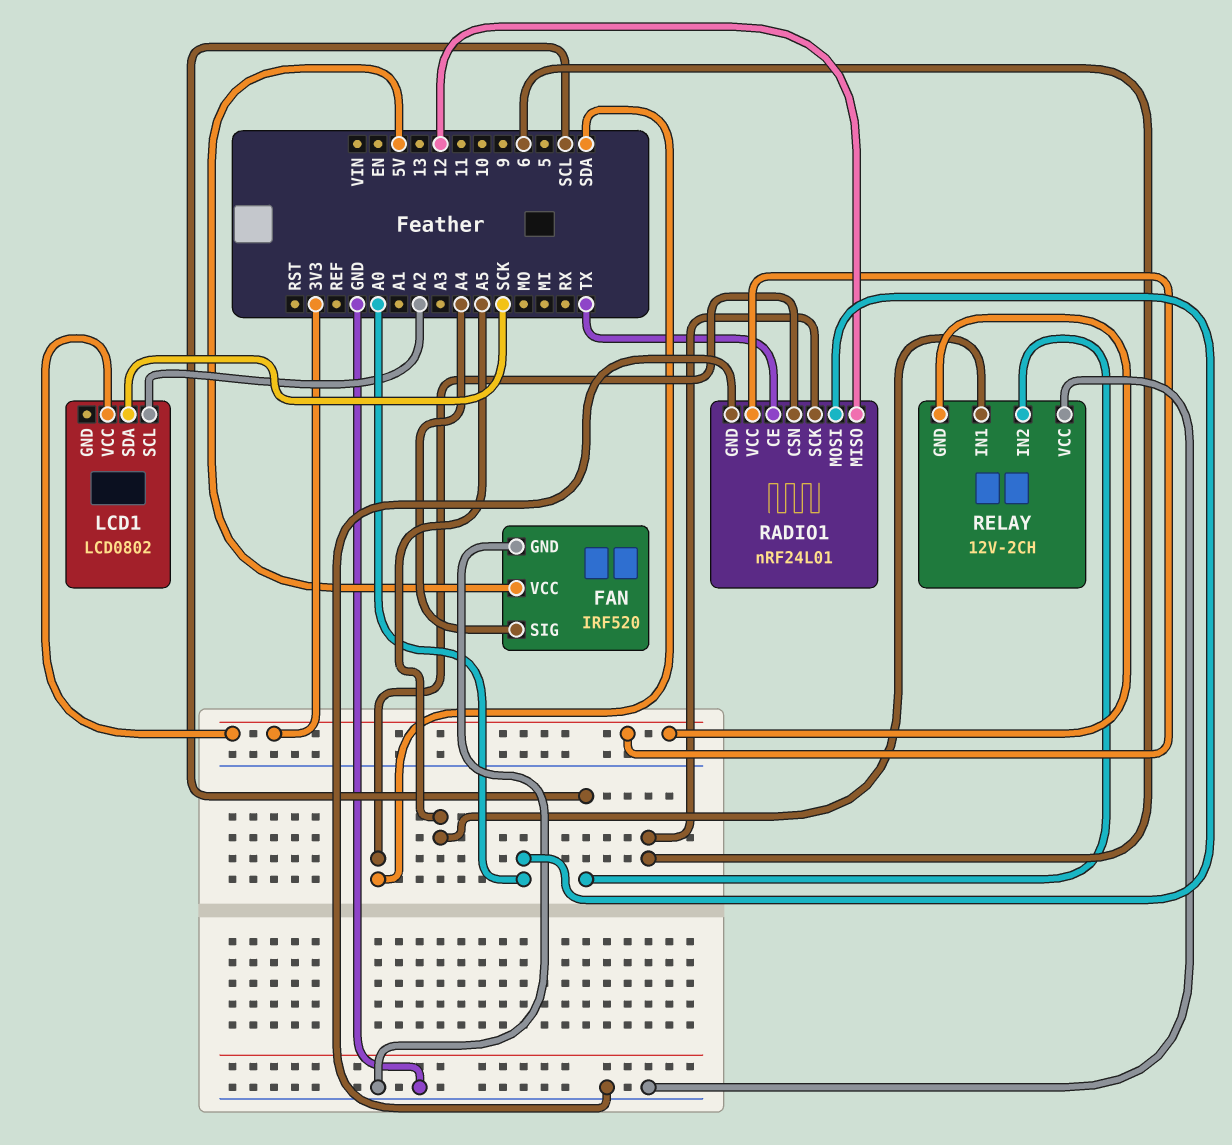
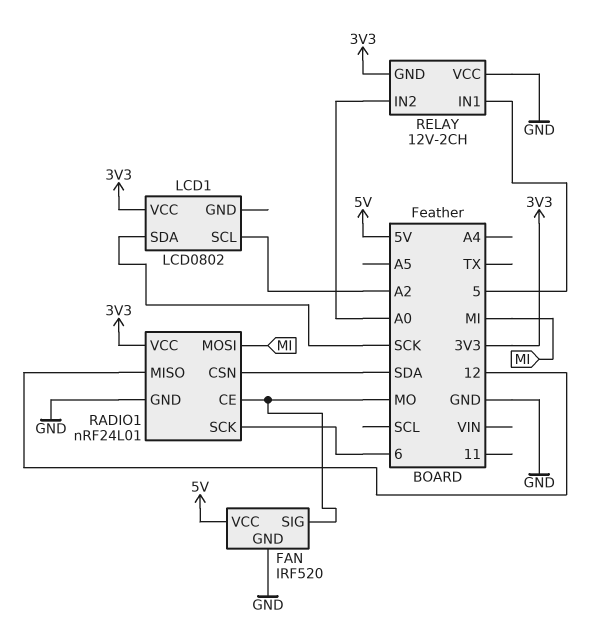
FAN pin SIG: A4 -> MO
RADIO1 pin CE: TX -> MO
RADIO1 pin MOSI: A0 -> MI
RELAY pin IN1: A5 -> 5
RELAY pin IN2: SCL -> A0

